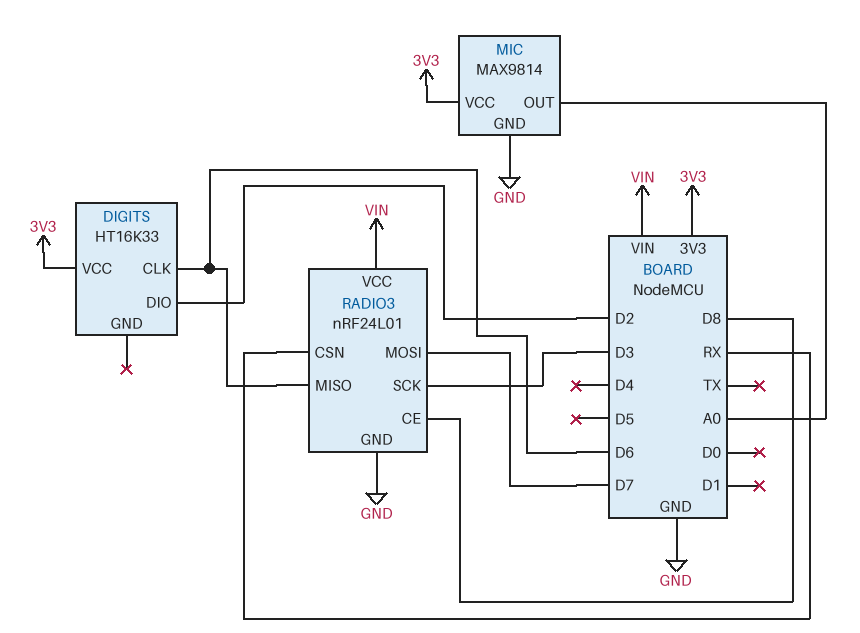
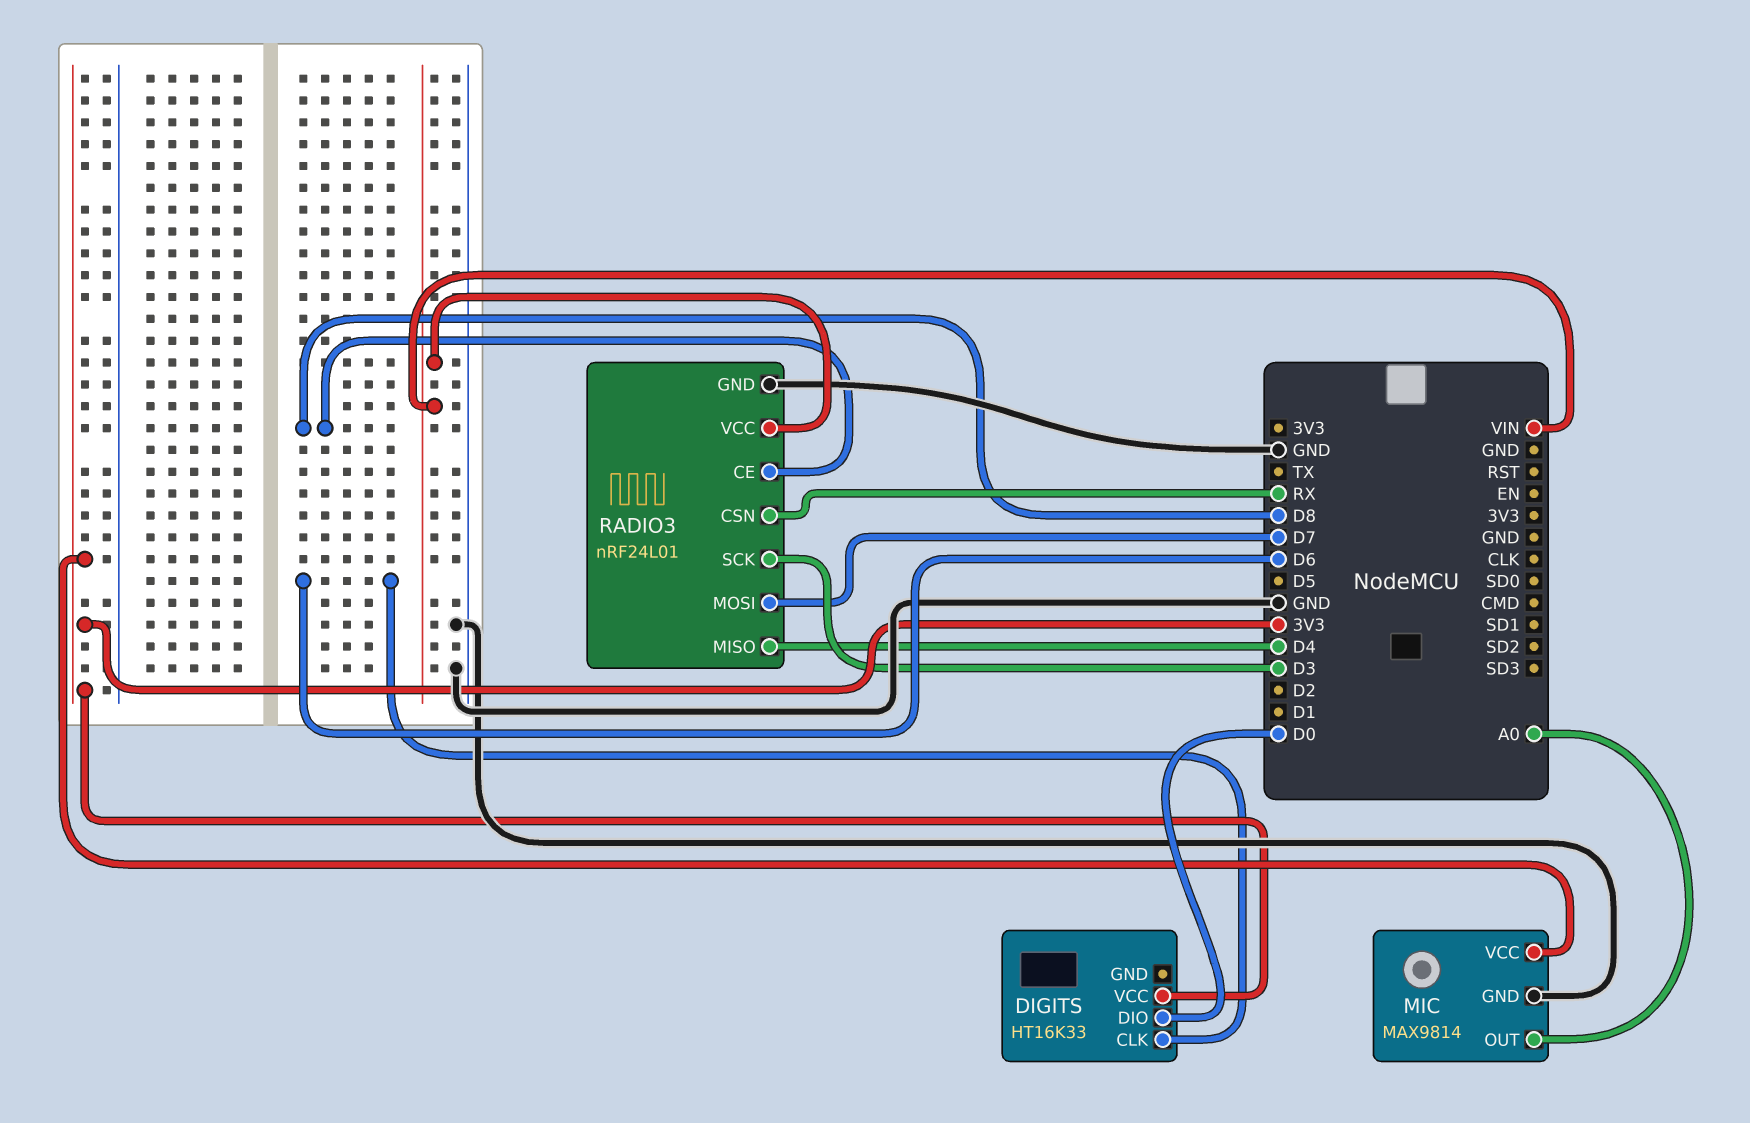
DIGITS pin DIO: D2 -> D0
RADIO3 pin MISO: D6 -> D4

